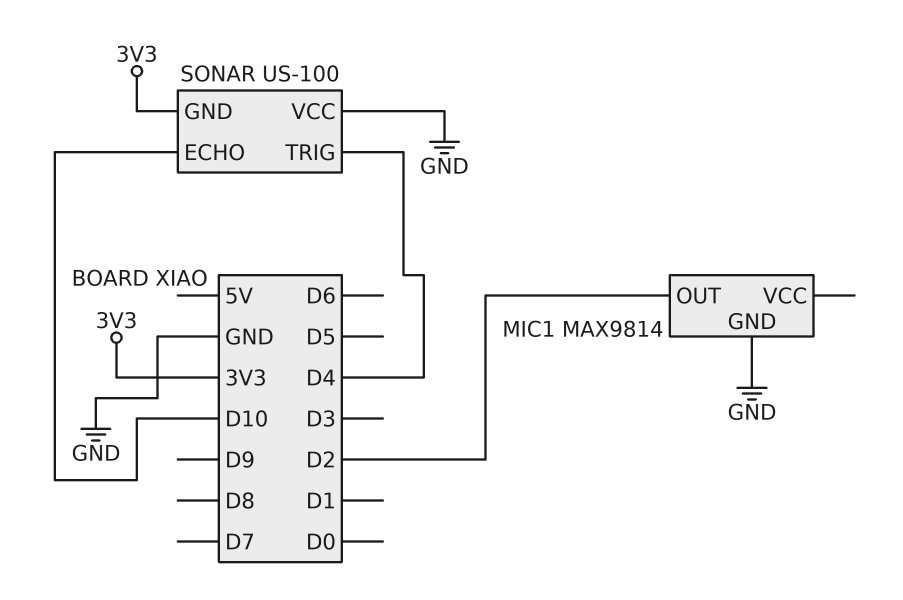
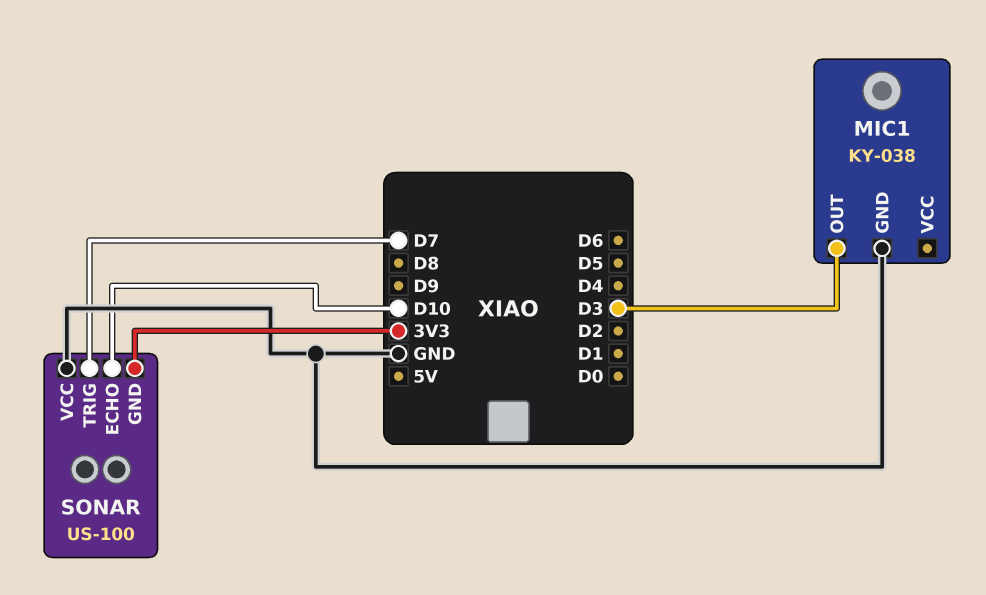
MIC1: MAX9814 -> KY-038
MIC1 pin OUT: D2 -> D3
SONAR pin TRIG: D4 -> D7

